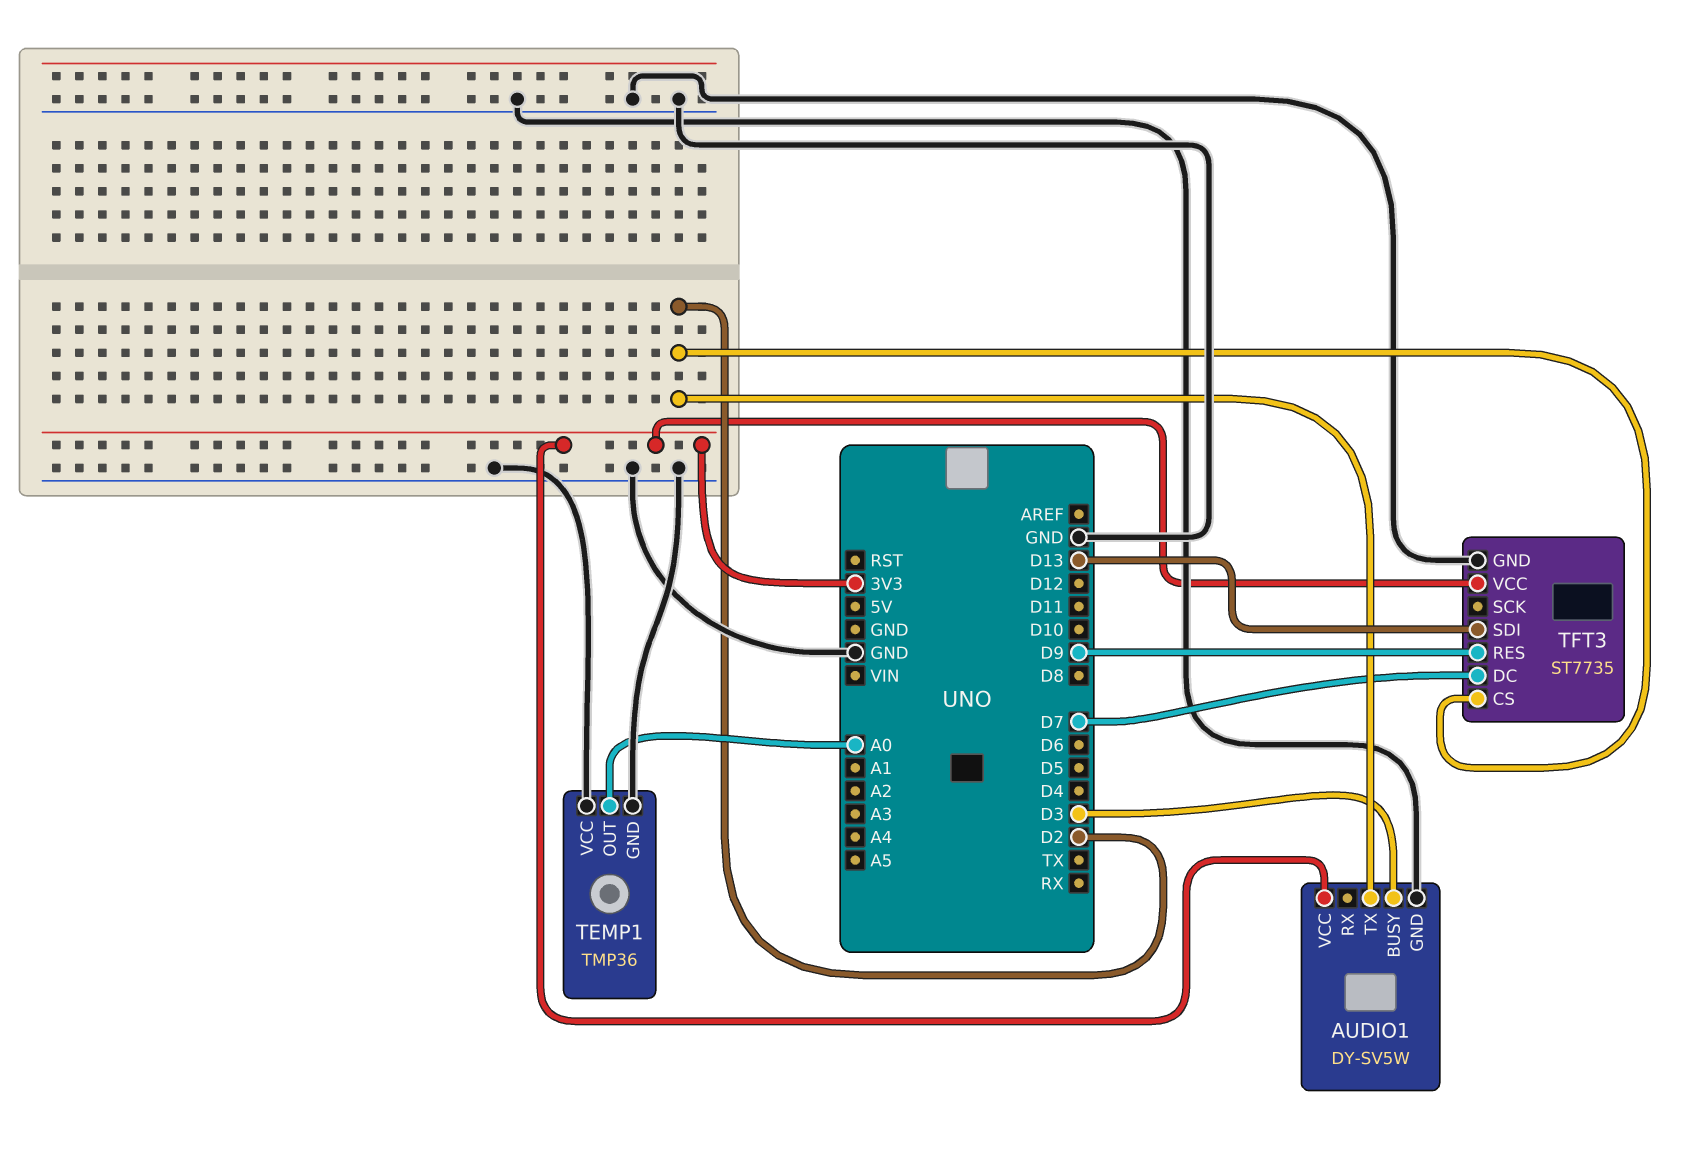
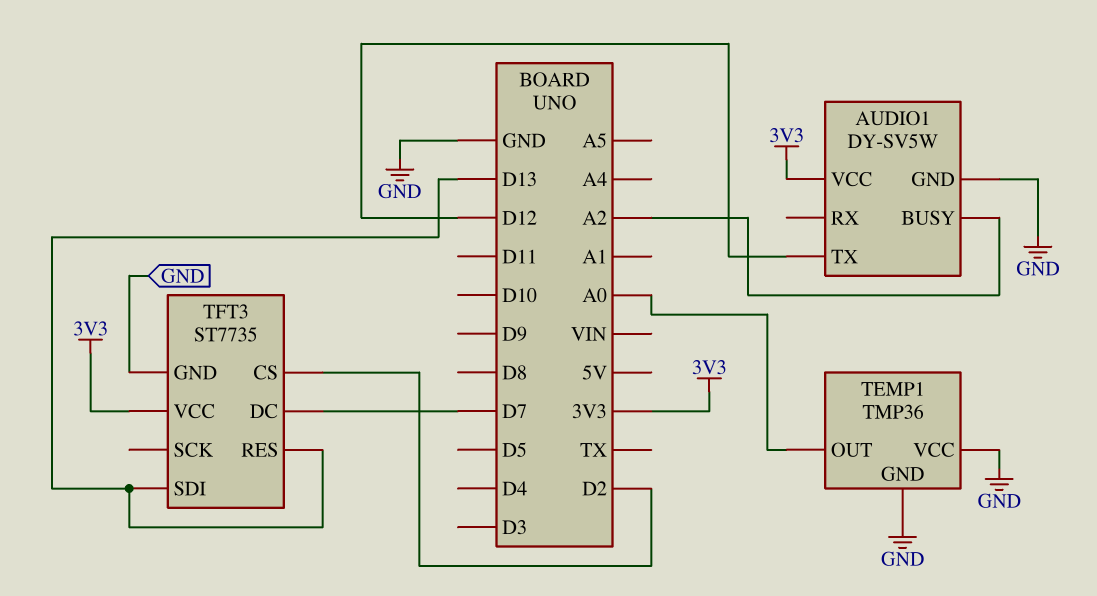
AUDIO1 pin BUSY: D3 -> A2
AUDIO1 pin TX: D2 -> D12
TFT3 pin RES: D9 -> D13

